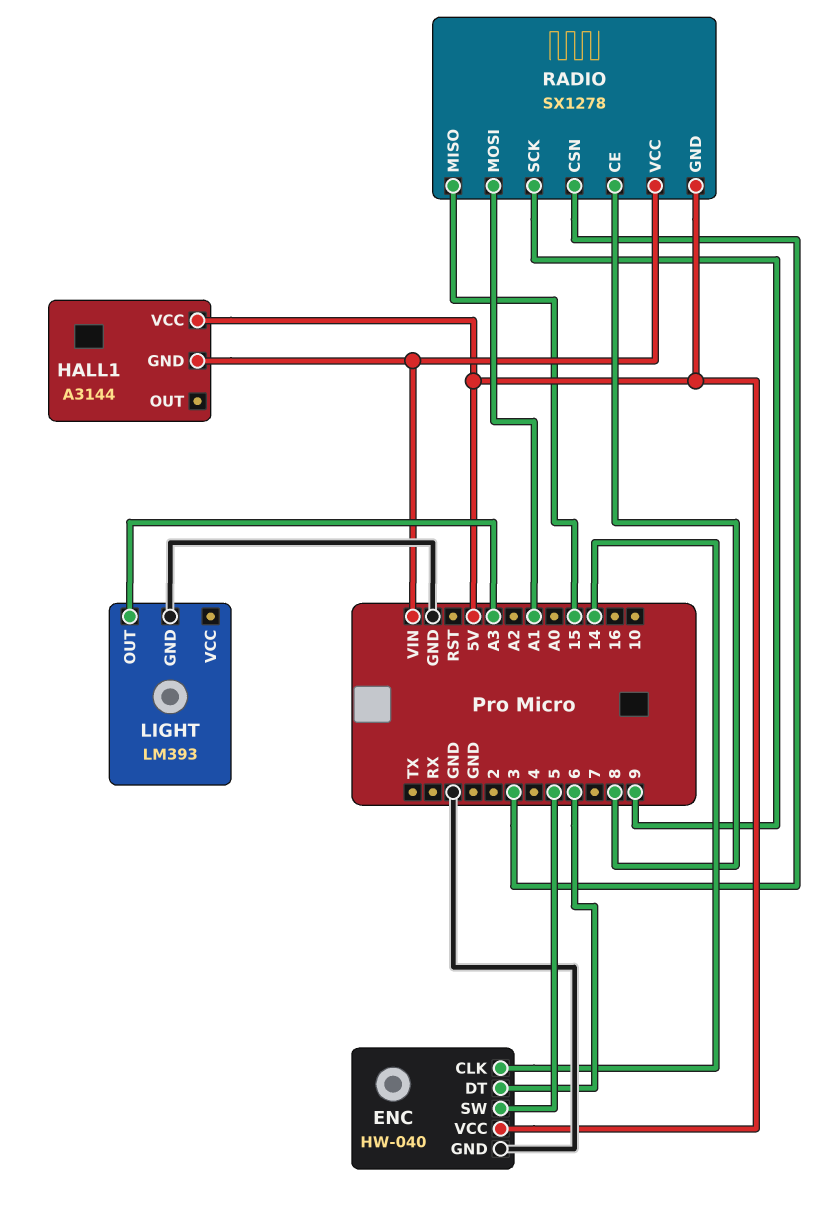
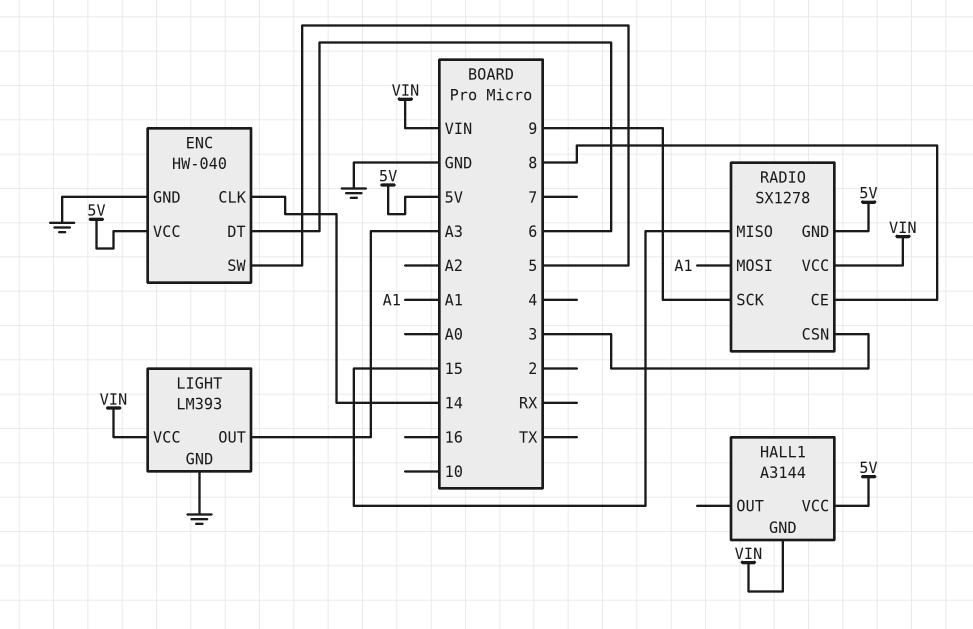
LIGHT pin VCC: none -> VIN

